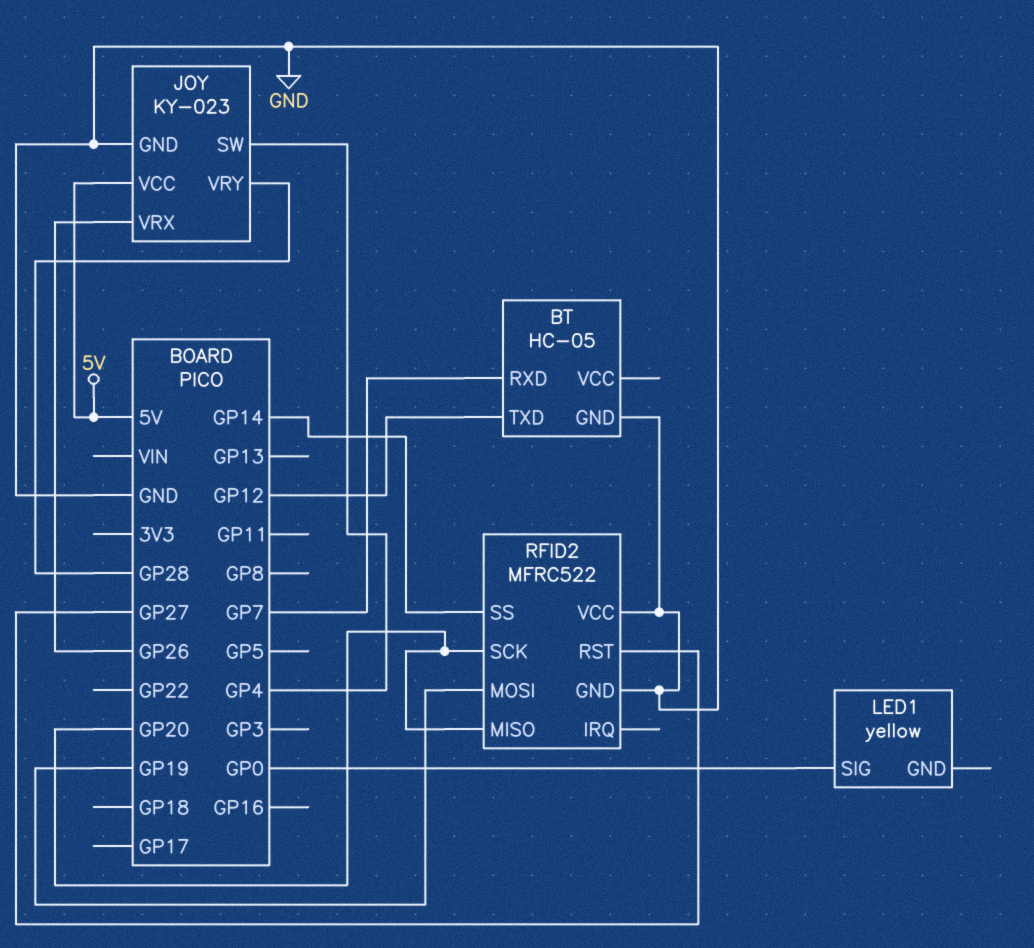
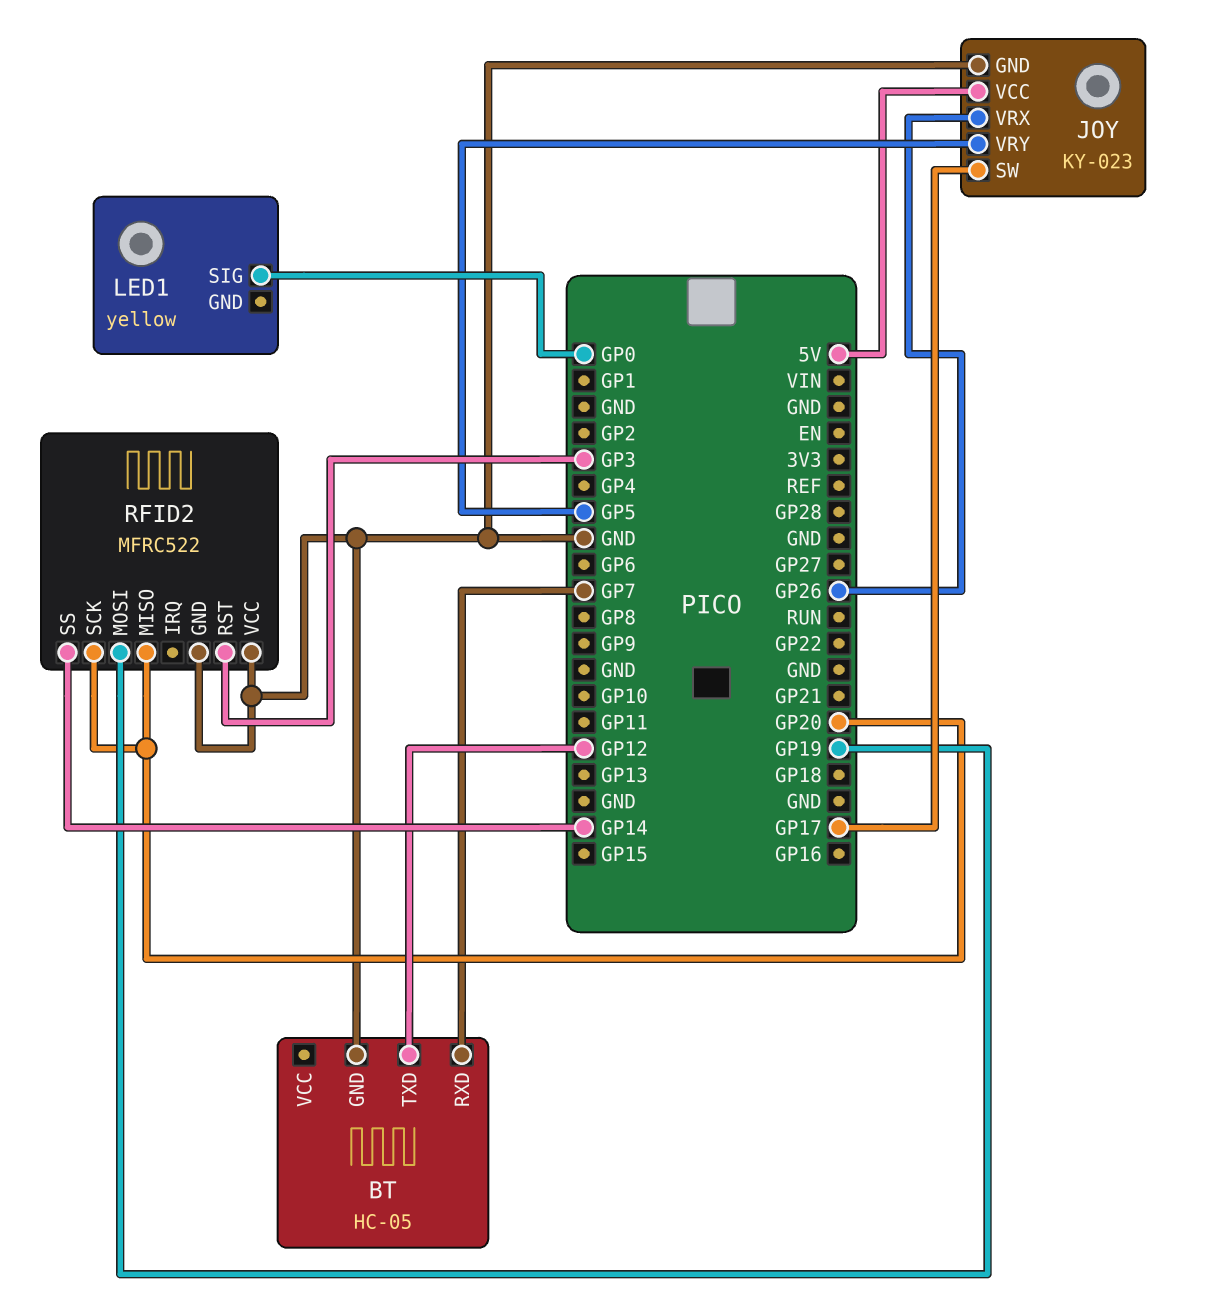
JOY pin SW: GP4 -> GP17
JOY pin VRY: GP28 -> GP5
RFID2 pin RST: GP27 -> GP3

